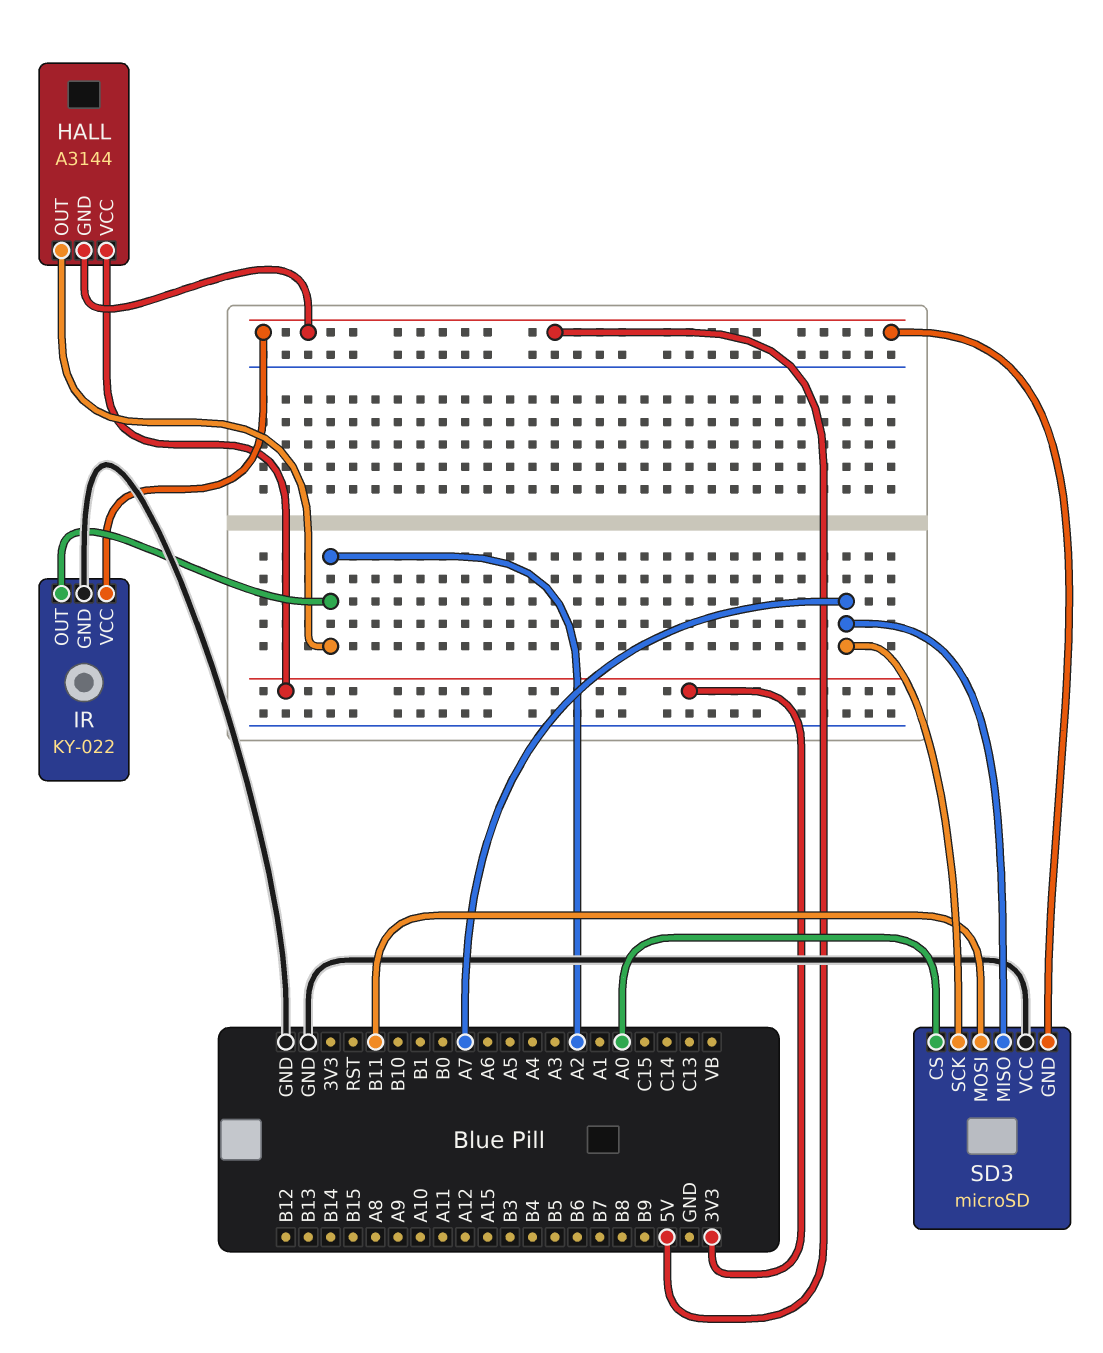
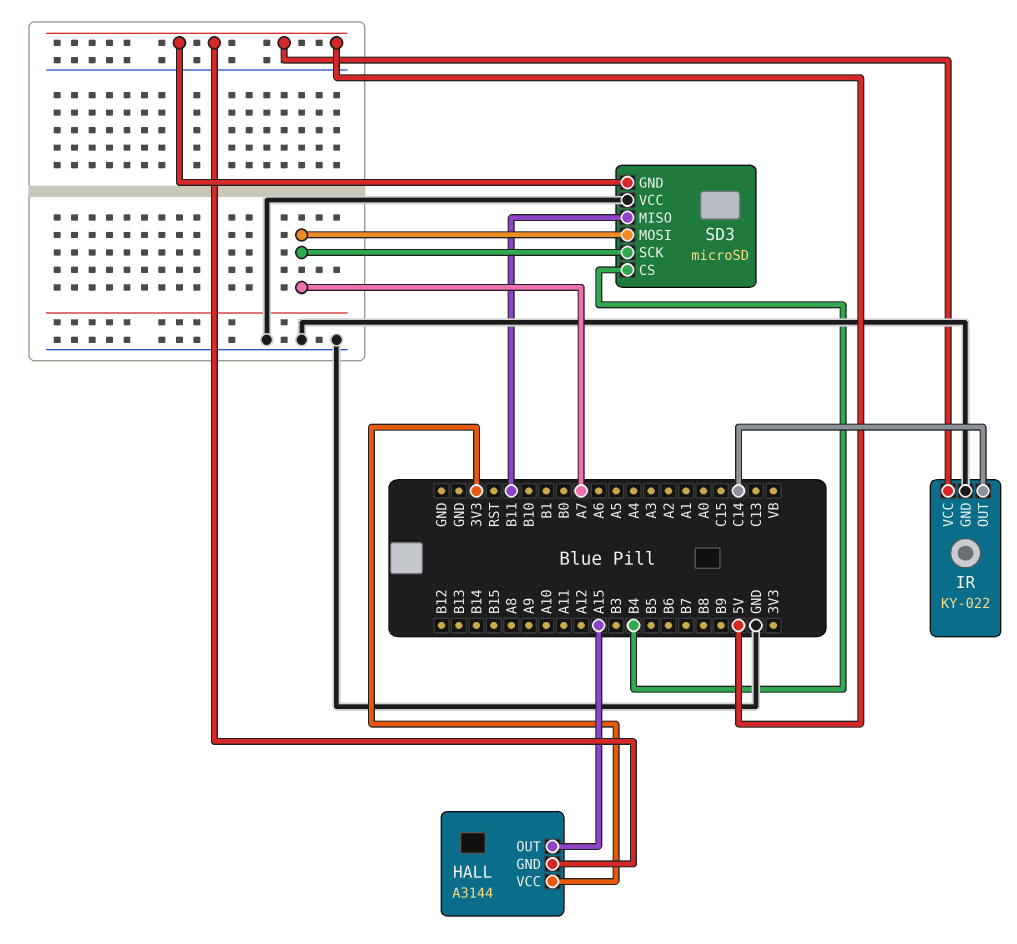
HALL pin OUT: A2 -> A15
IR pin OUT: A2 -> C14
SD3 pin CS: A0 -> B4
SD3 pin MISO: A7 -> B11
SD3 pin MOSI: B11 -> A7

